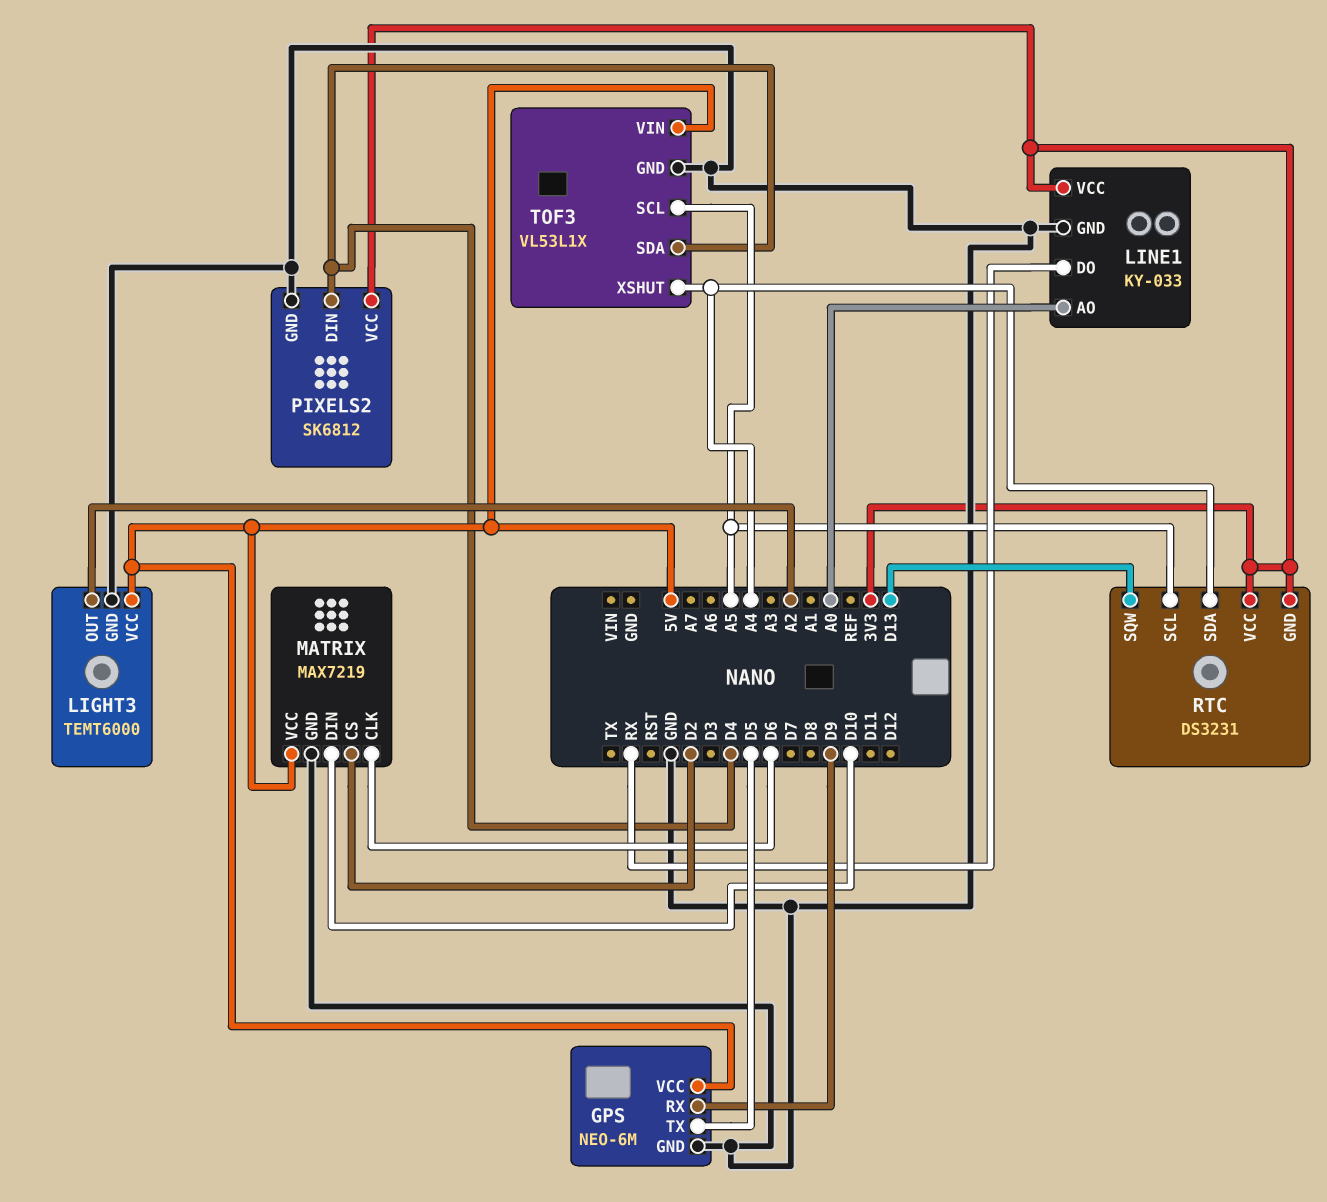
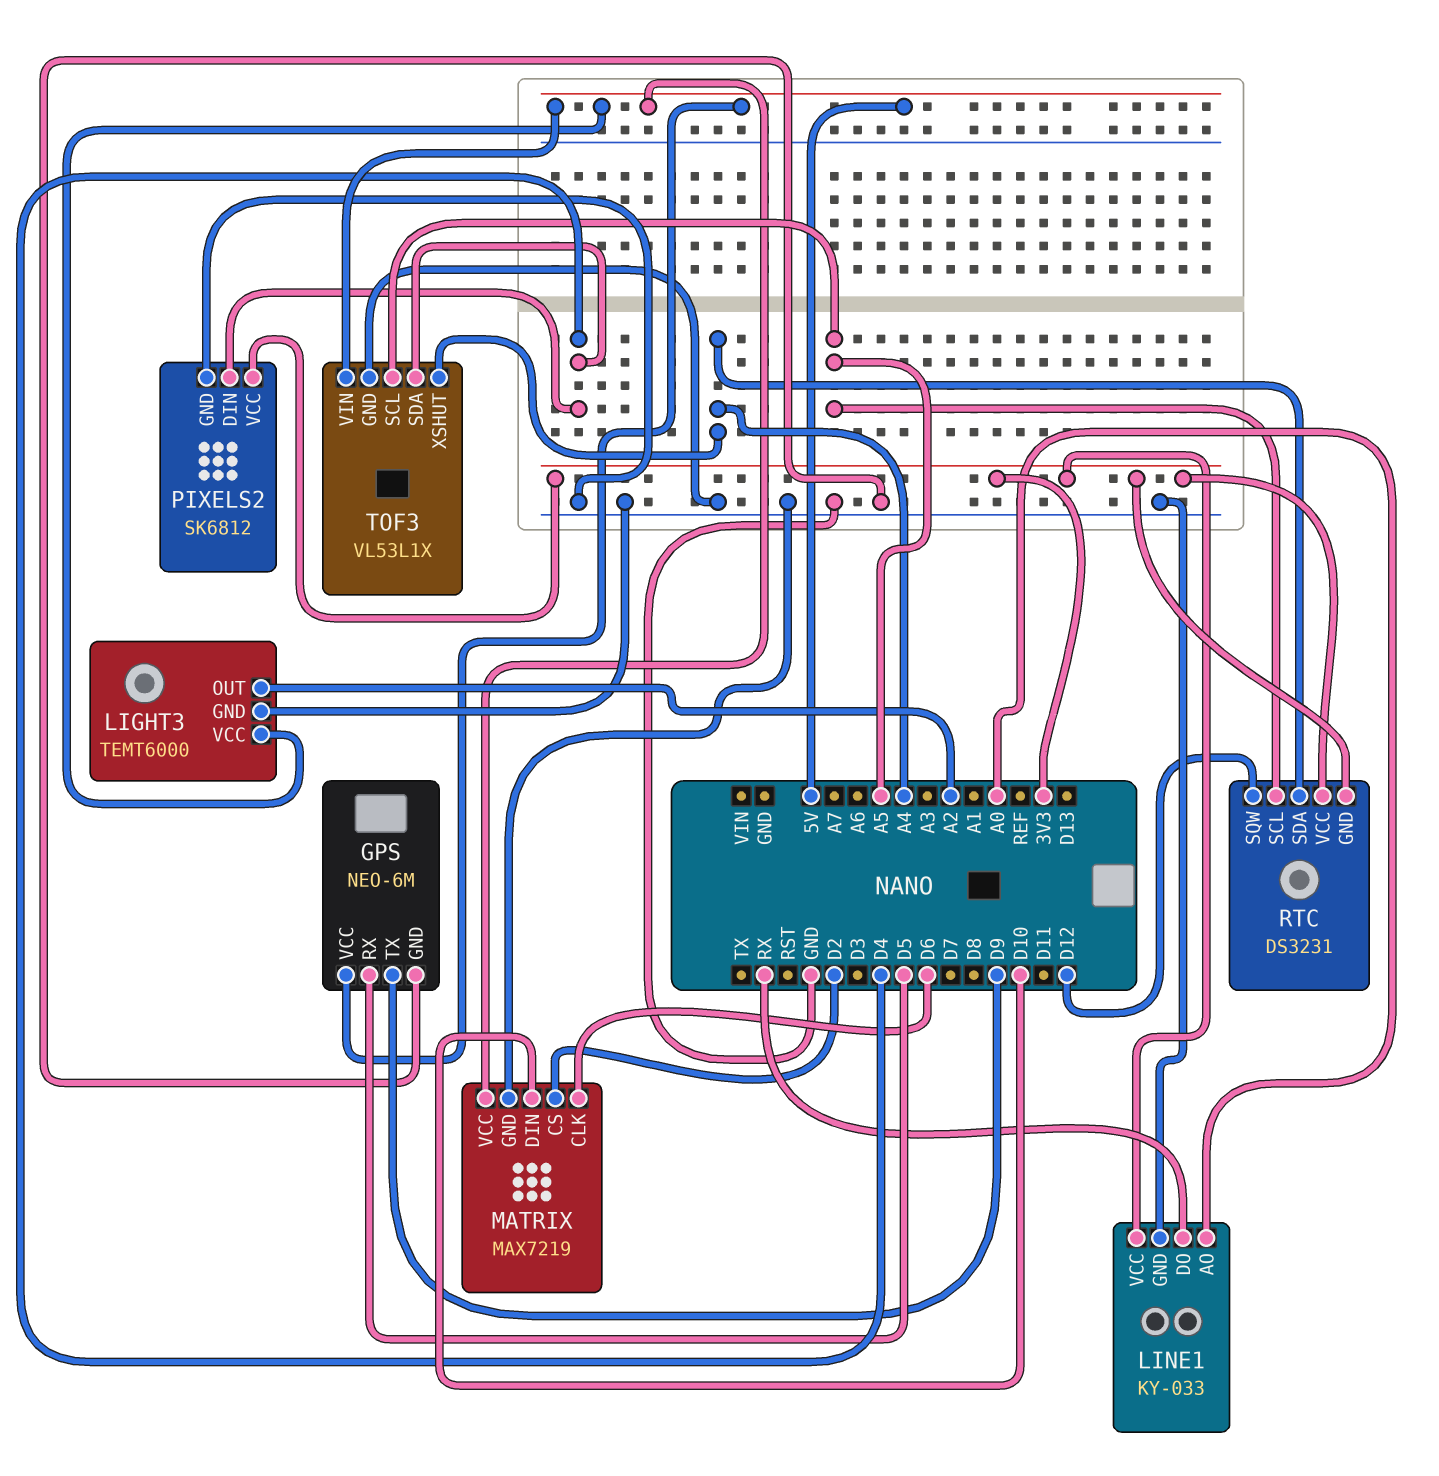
GPS pin RX: D9 -> D5
GPS pin TX: D5 -> D9
RTC pin SQW: D13 -> D12

